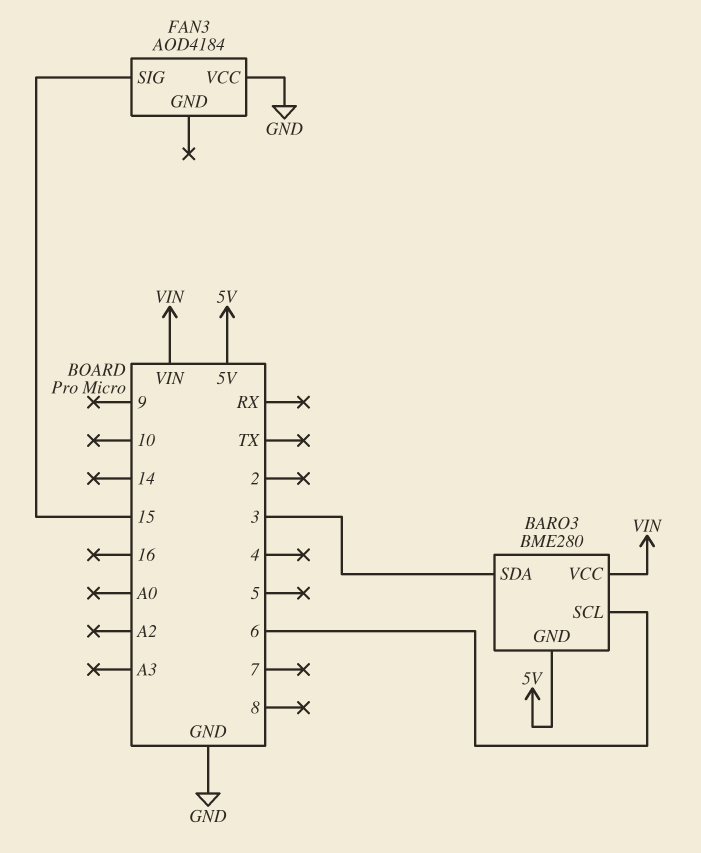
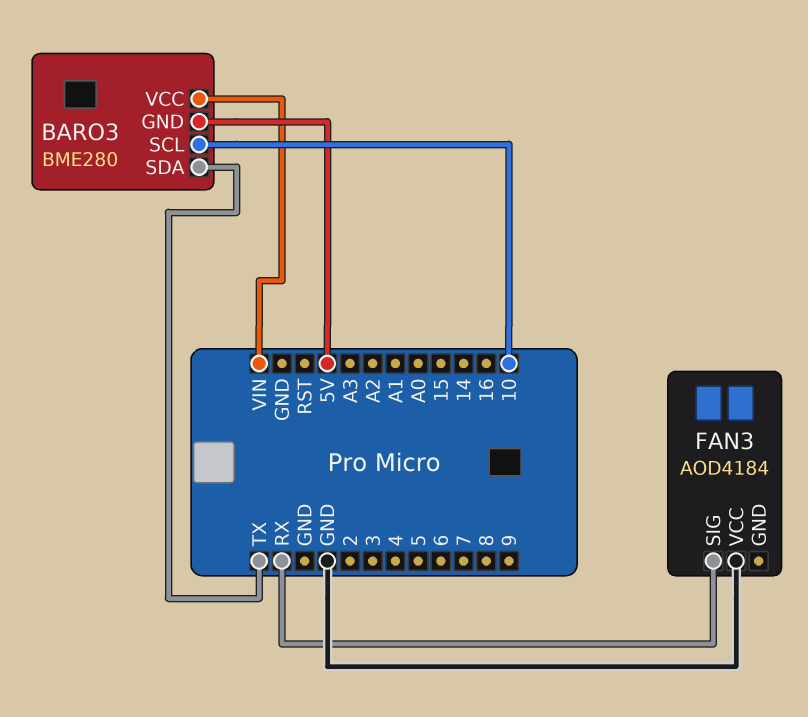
BARO3 pin SCL: 6 -> 10
BARO3 pin SDA: 3 -> TX
FAN3 pin SIG: 15 -> RX

